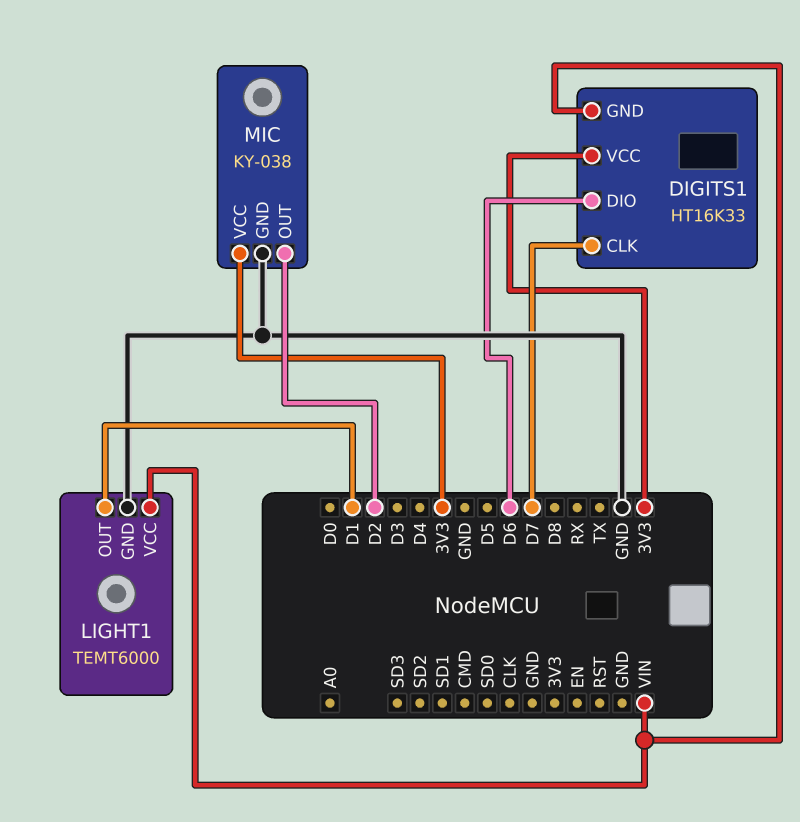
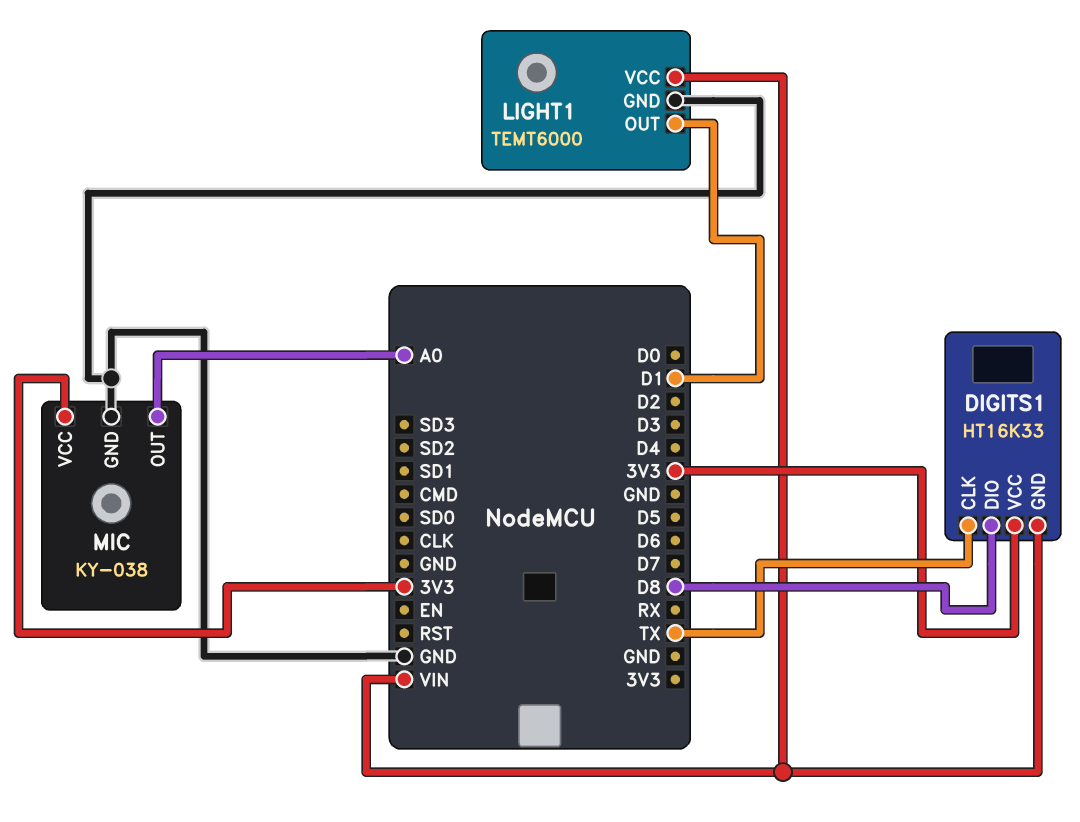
DIGITS1 pin CLK: D7 -> TX
DIGITS1 pin DIO: D6 -> D8
MIC pin OUT: D2 -> A0

